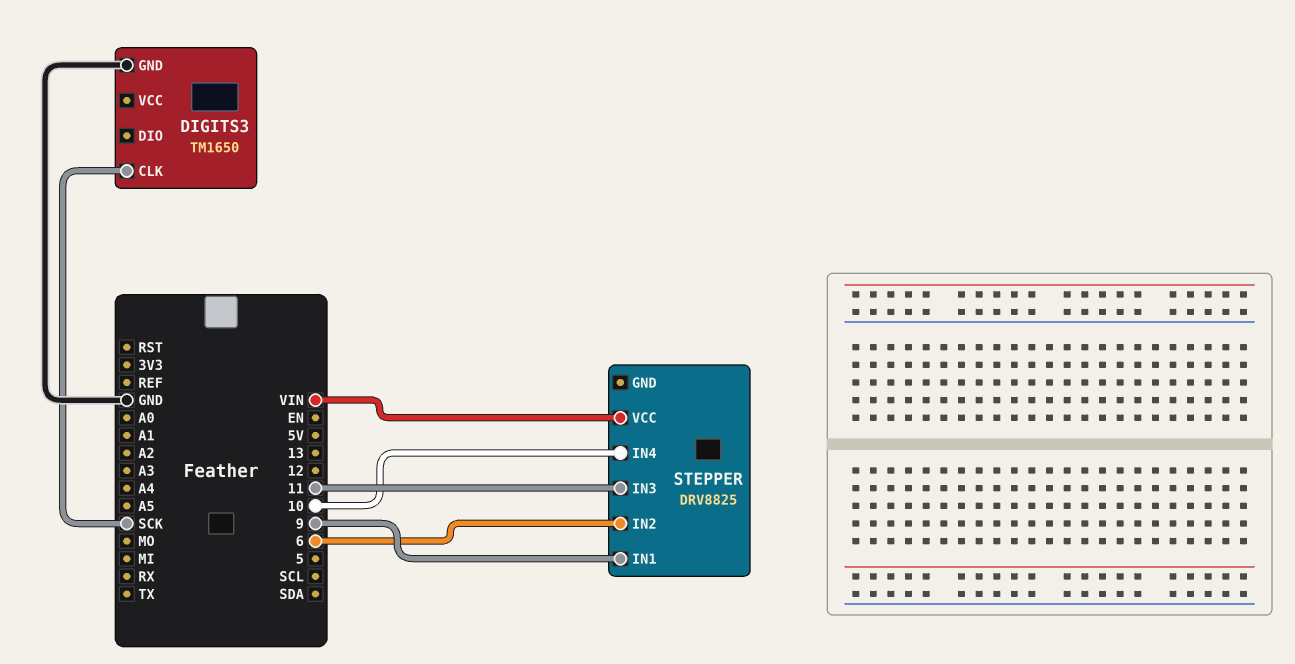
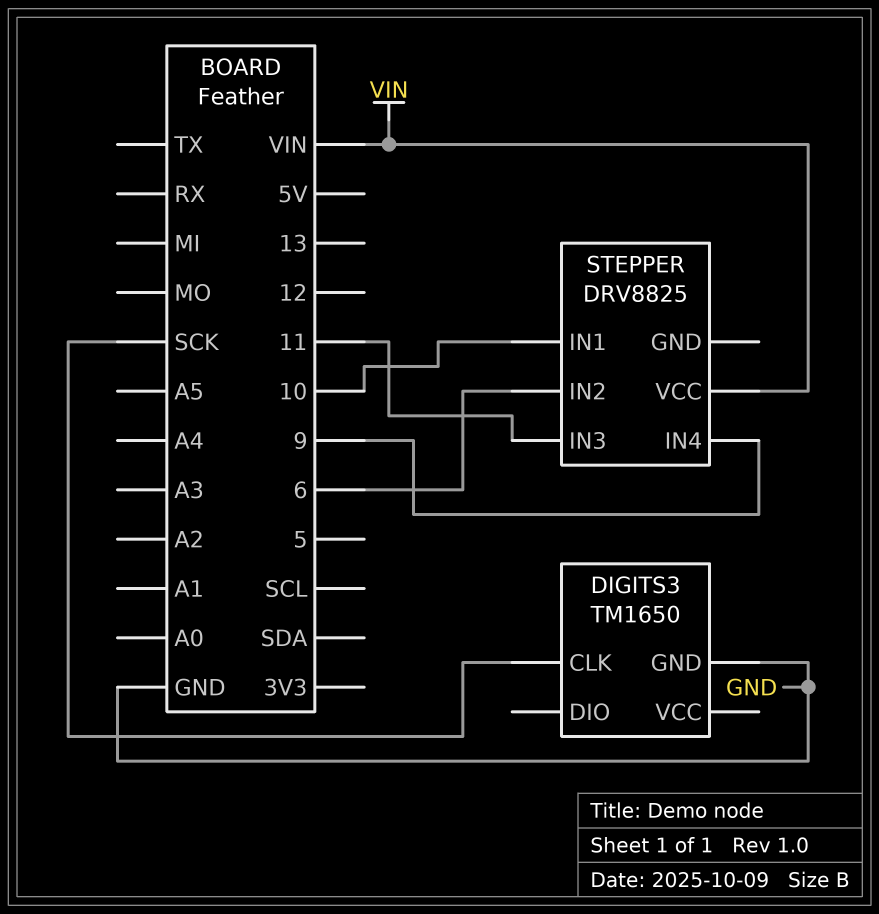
STEPPER pin IN1: 9 -> 10
STEPPER pin IN4: 10 -> 9

